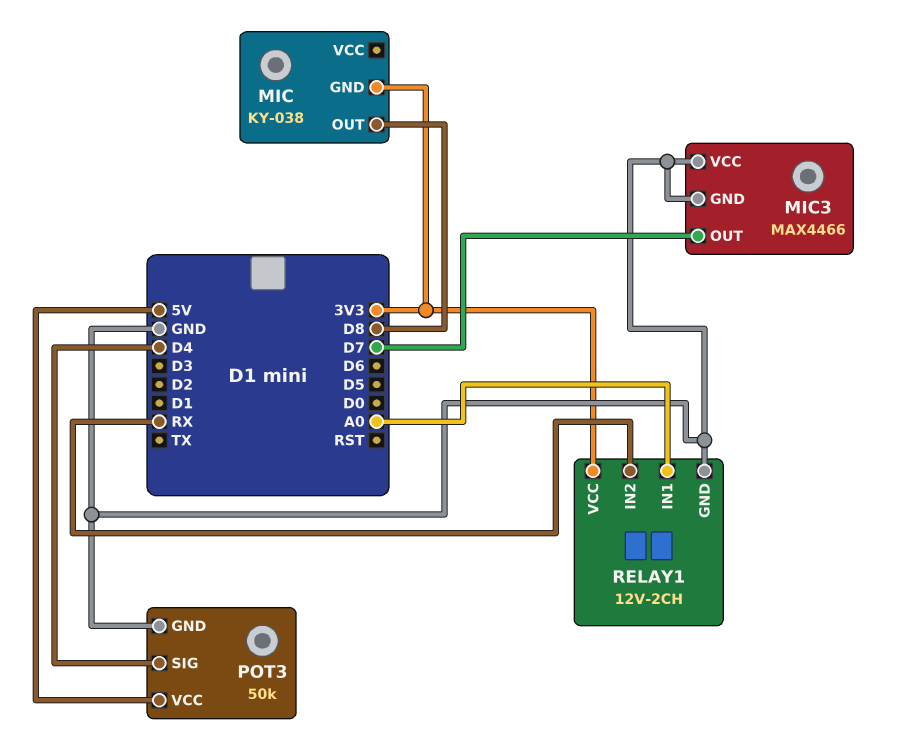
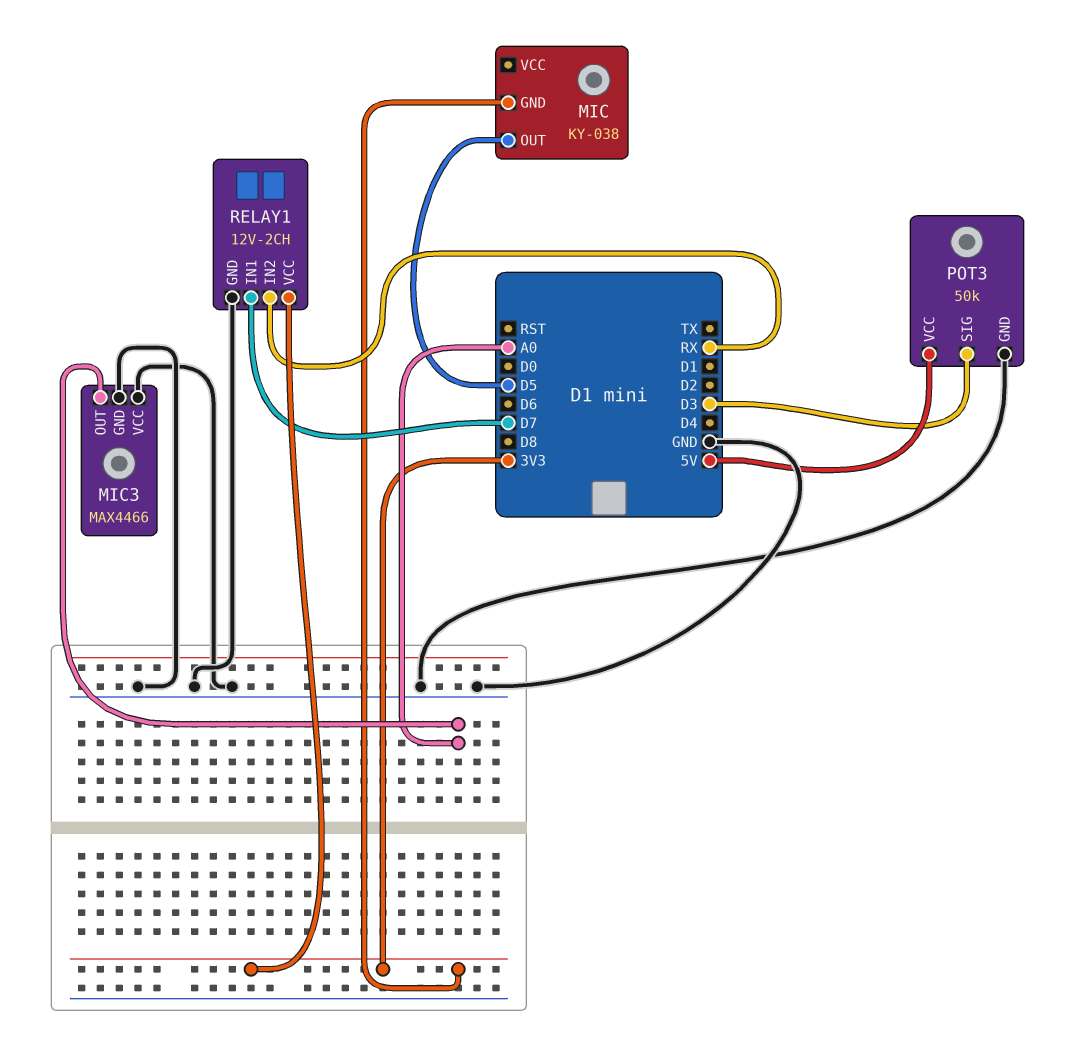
MIC pin OUT: D8 -> D5
MIC3 pin OUT: D7 -> A0
POT3 pin SIG: D4 -> D3
RELAY1 pin IN1: A0 -> D7

